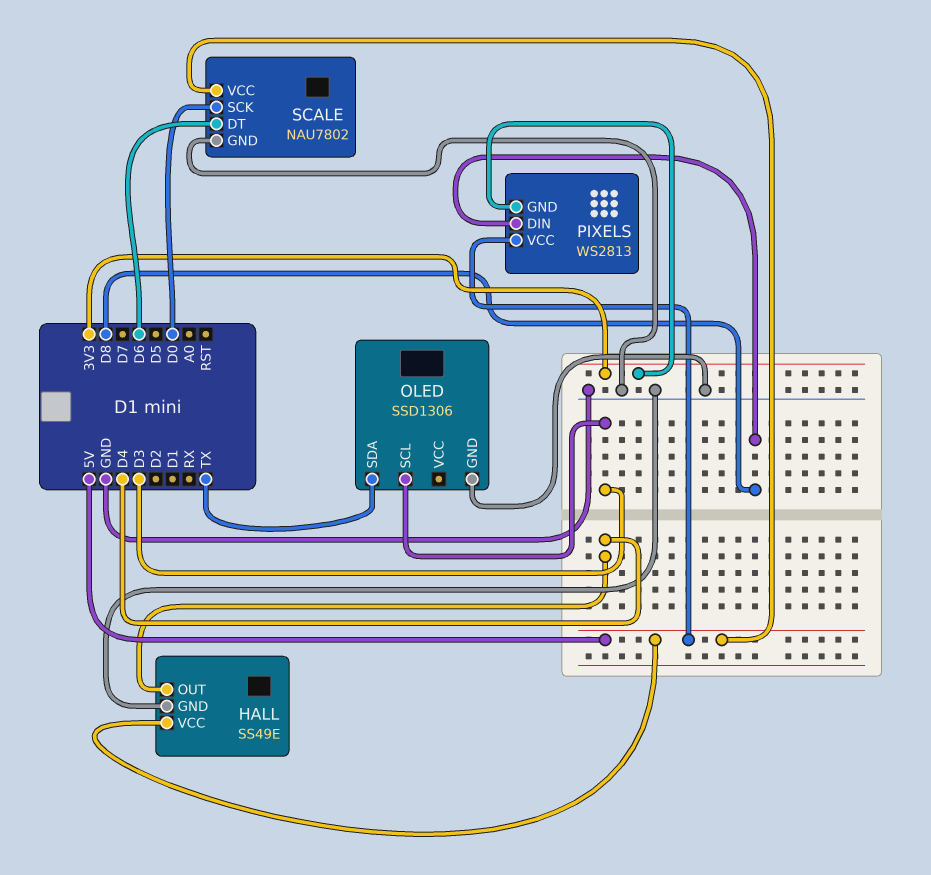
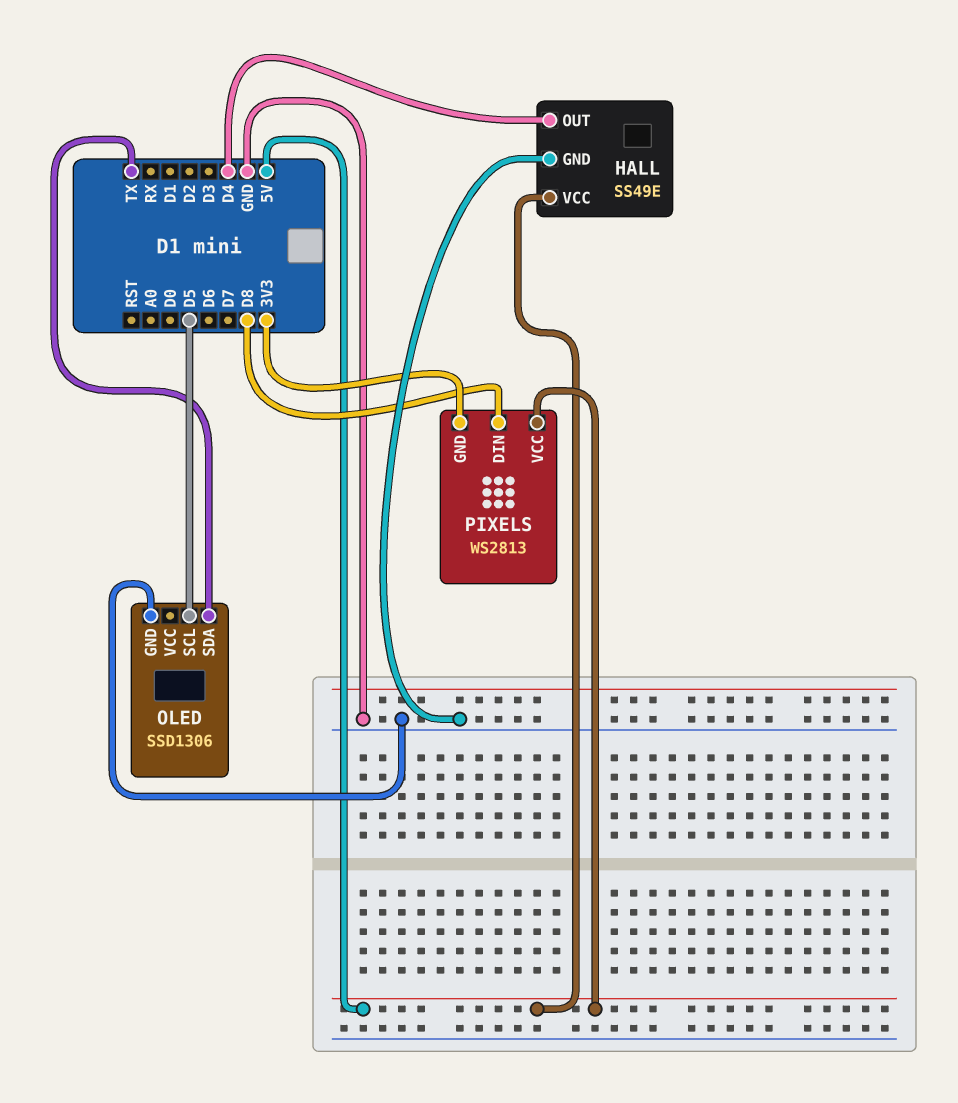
OLED pin SCL: D3 -> D5
SCALE: NAU7802 -> none
SCALE pin DT: D6 -> none
SCALE pin GND: GND -> none
SCALE pin SCK: D0 -> none
SCALE pin VCC: 5V -> none

